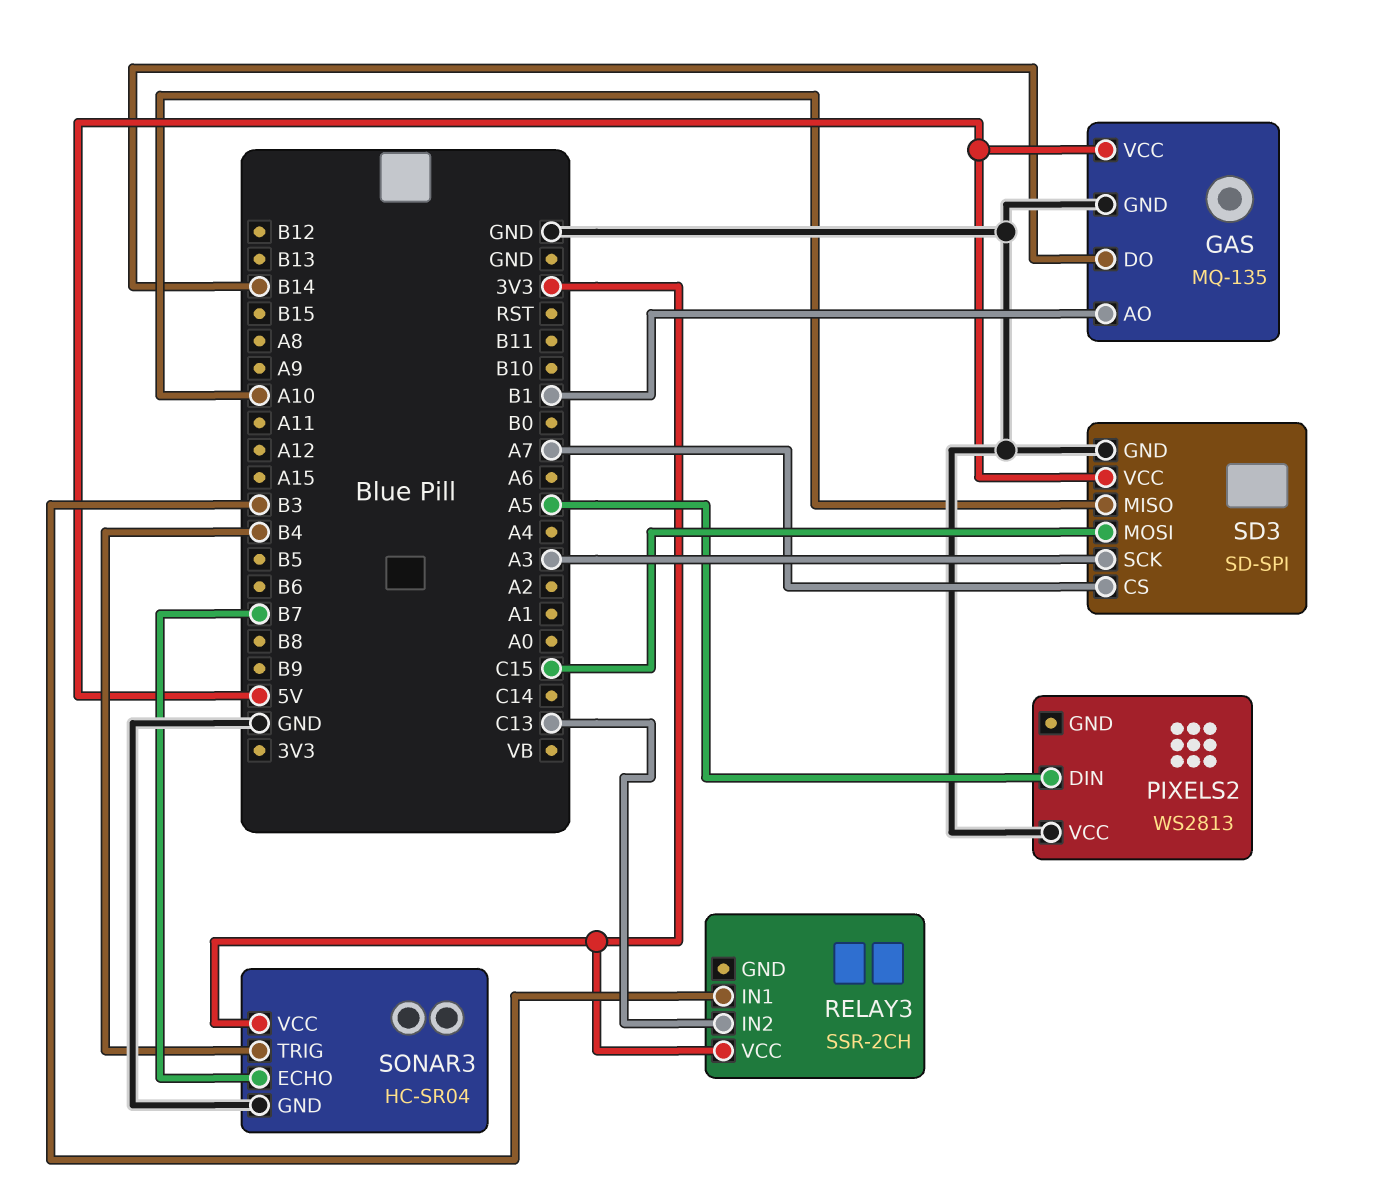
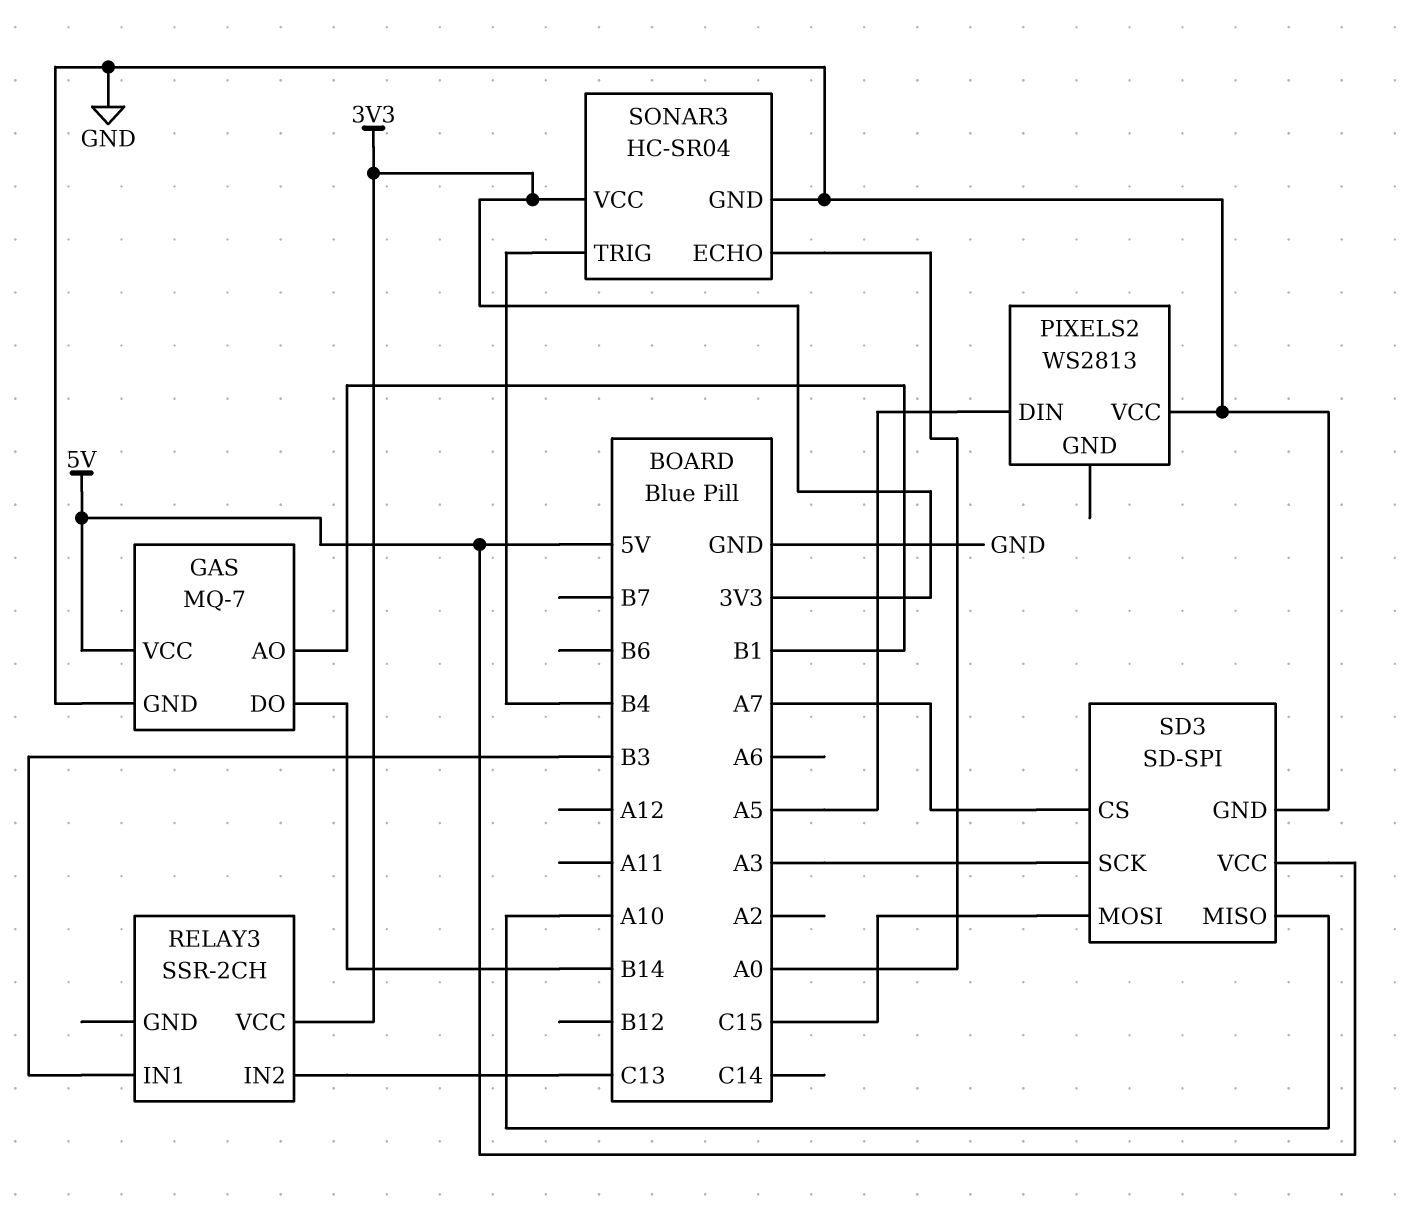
GAS: MQ-135 -> MQ-7
SONAR3 pin ECHO: B7 -> A0

